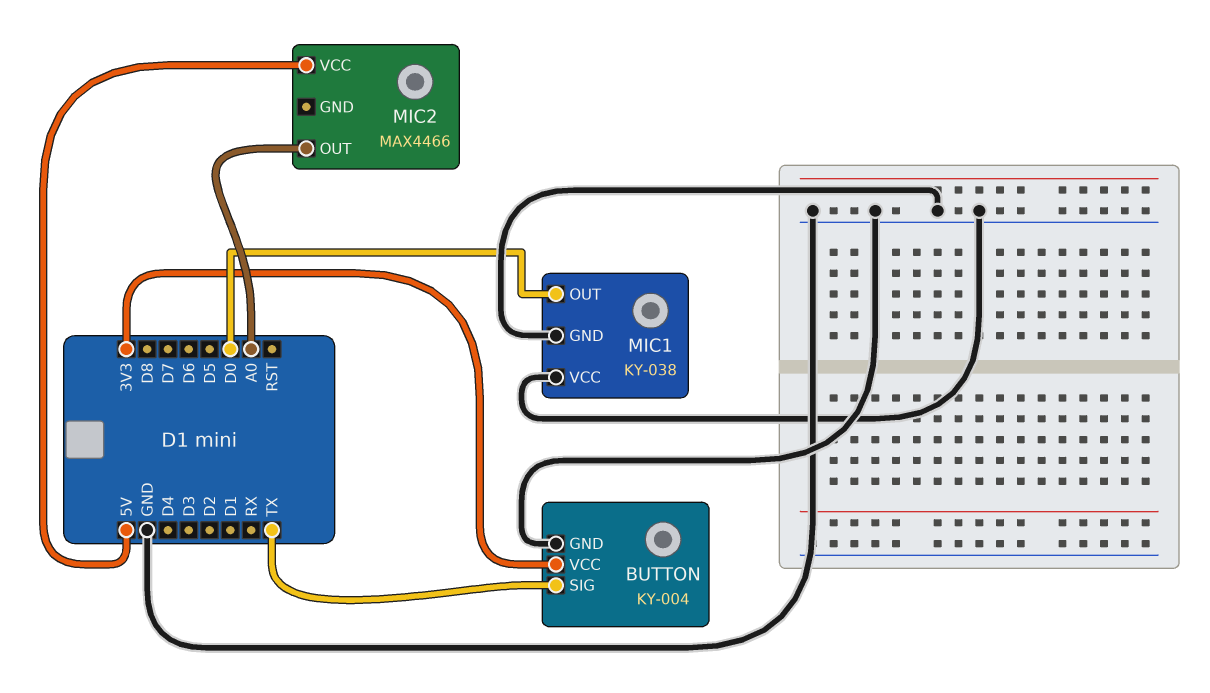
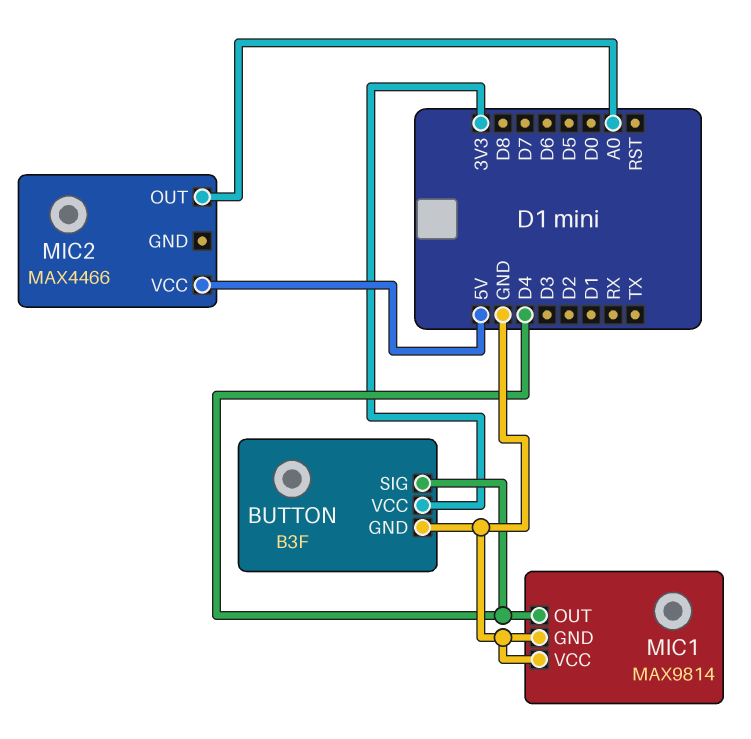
BUTTON: KY-004 -> B3F
BUTTON pin SIG: TX -> D4
MIC1: KY-038 -> MAX9814
MIC1 pin OUT: D0 -> D4

